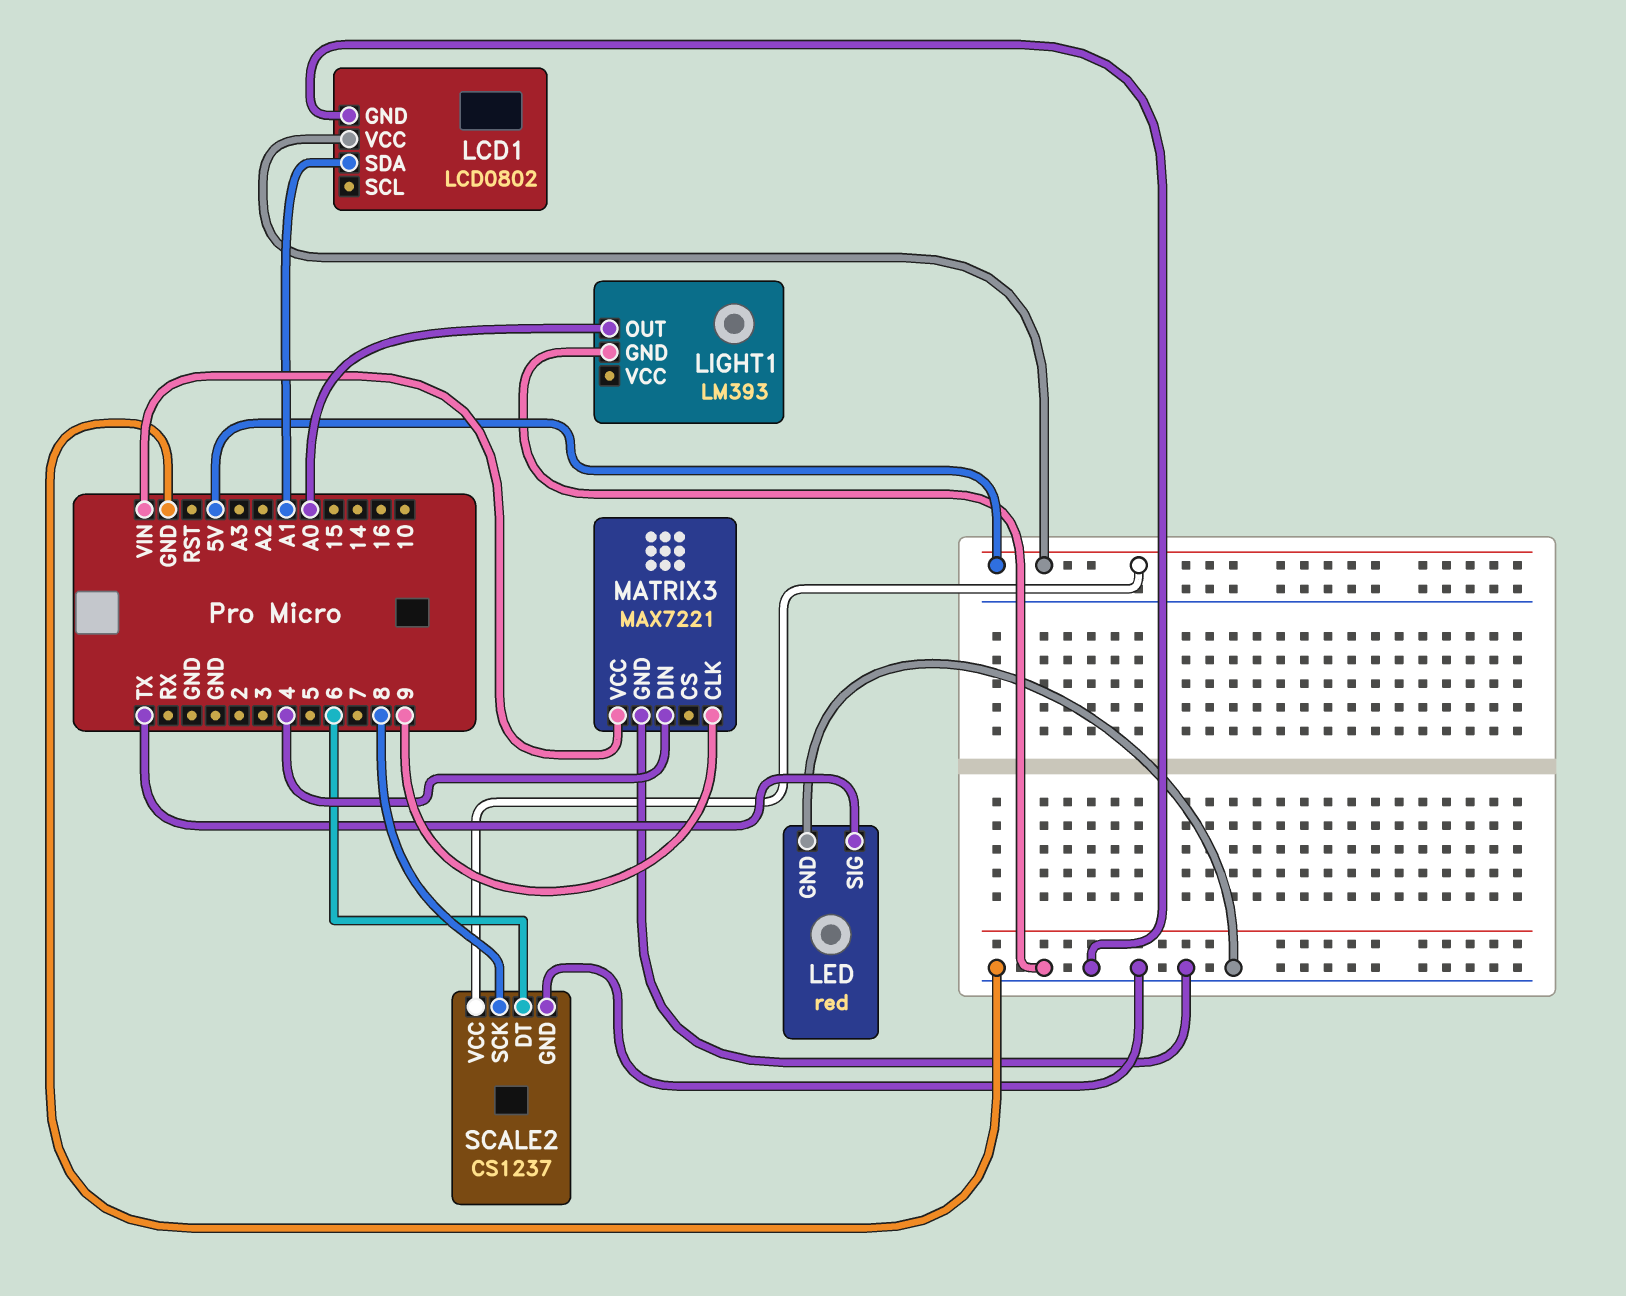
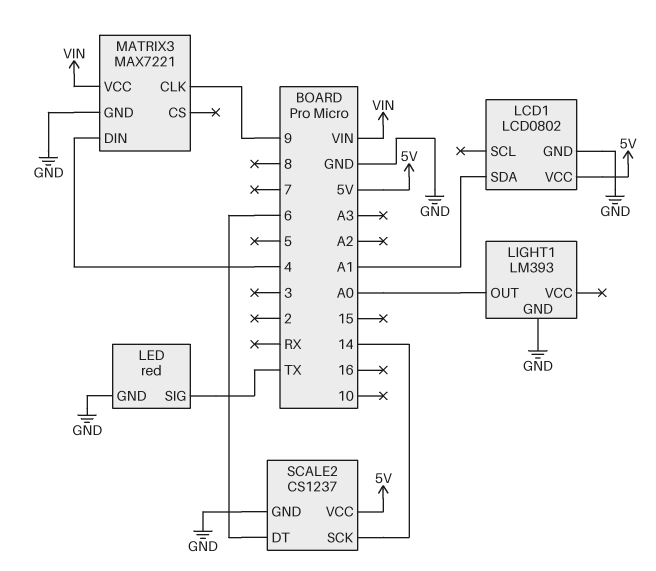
SCALE2 pin SCK: 8 -> 14

